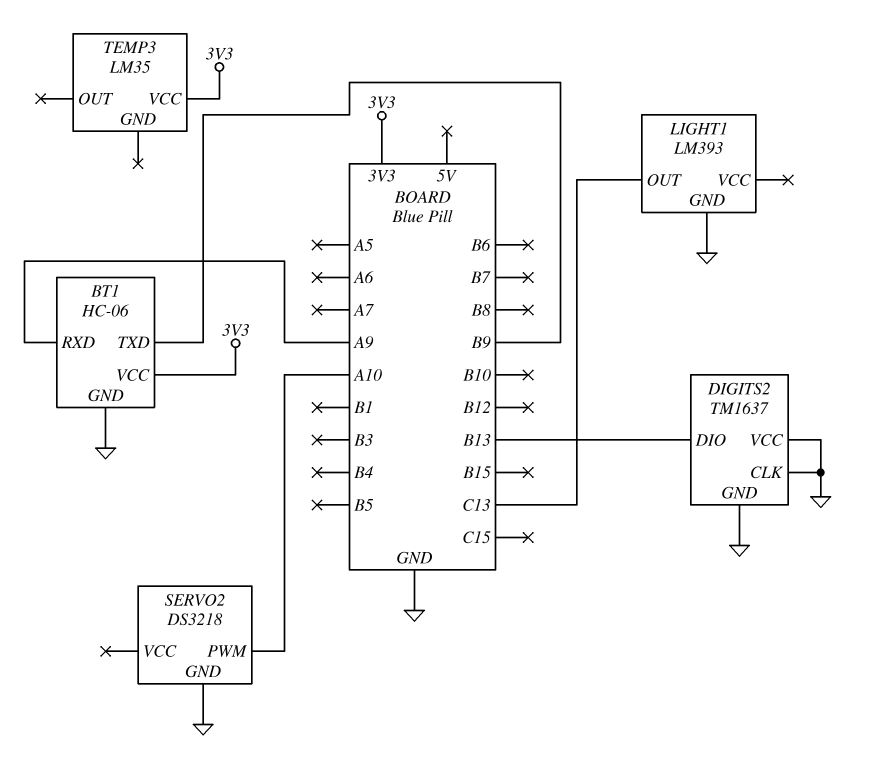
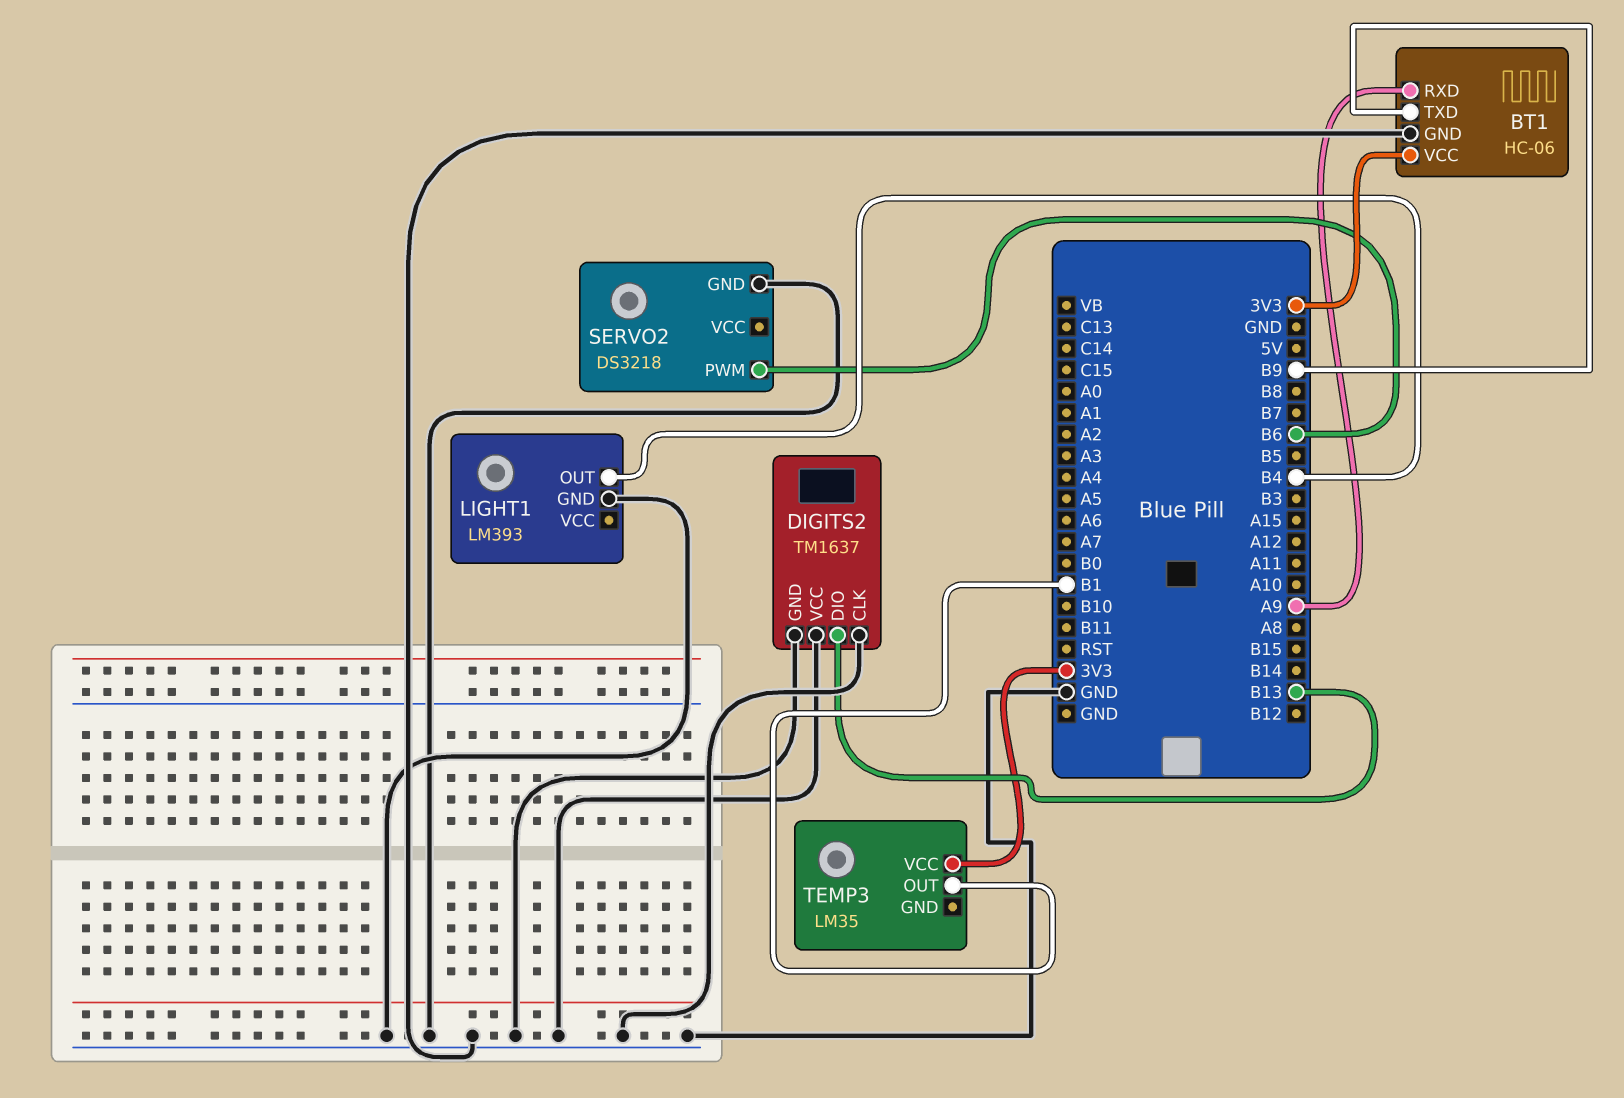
LIGHT1 pin OUT: C13 -> B4
SERVO2 pin PWM: A10 -> B6
TEMP3 pin OUT: none -> B1

